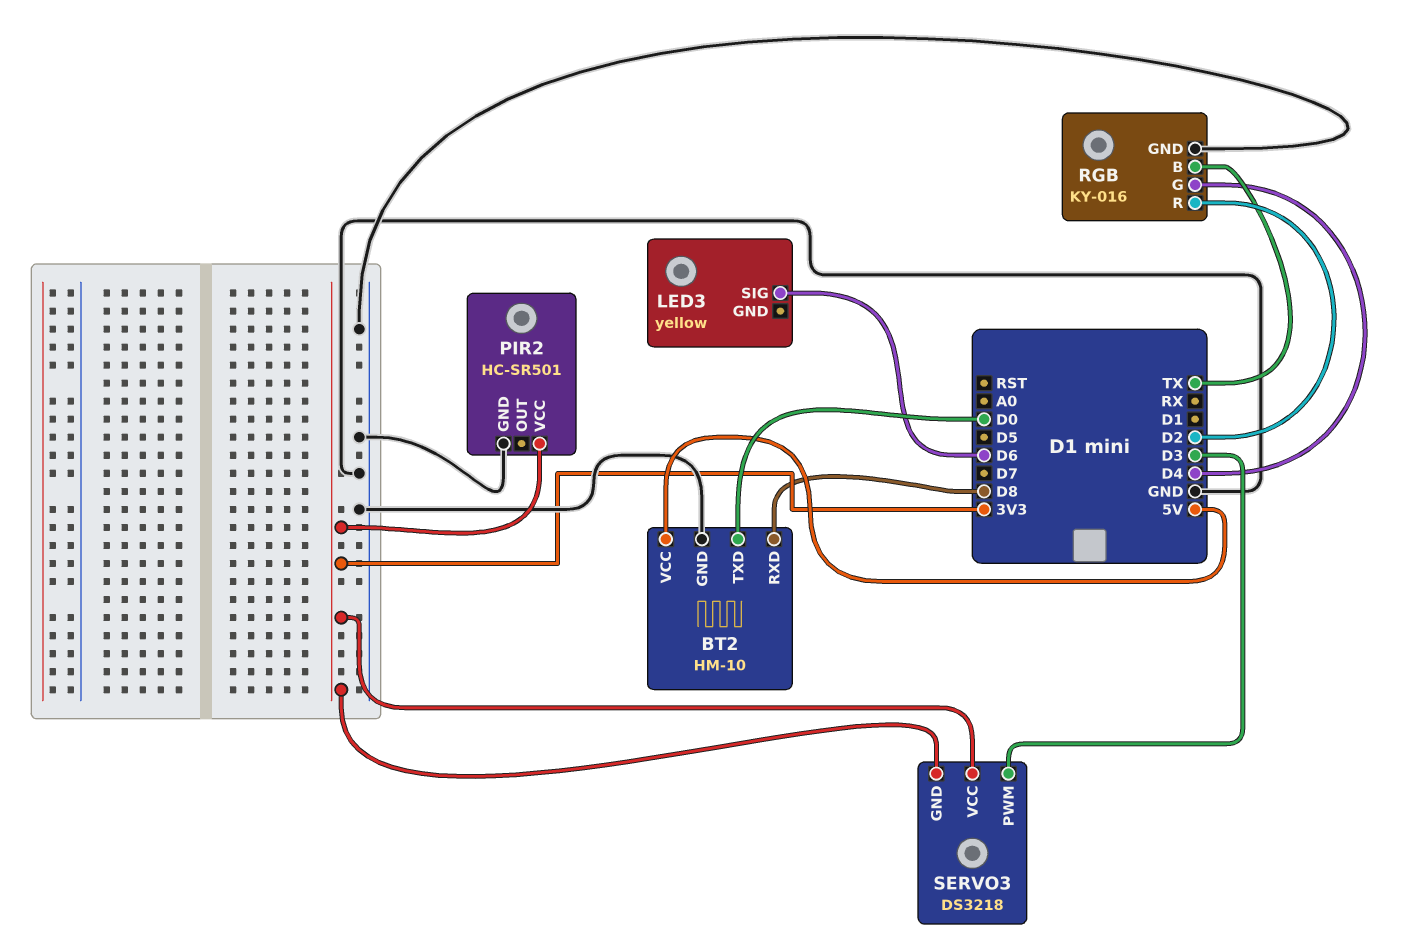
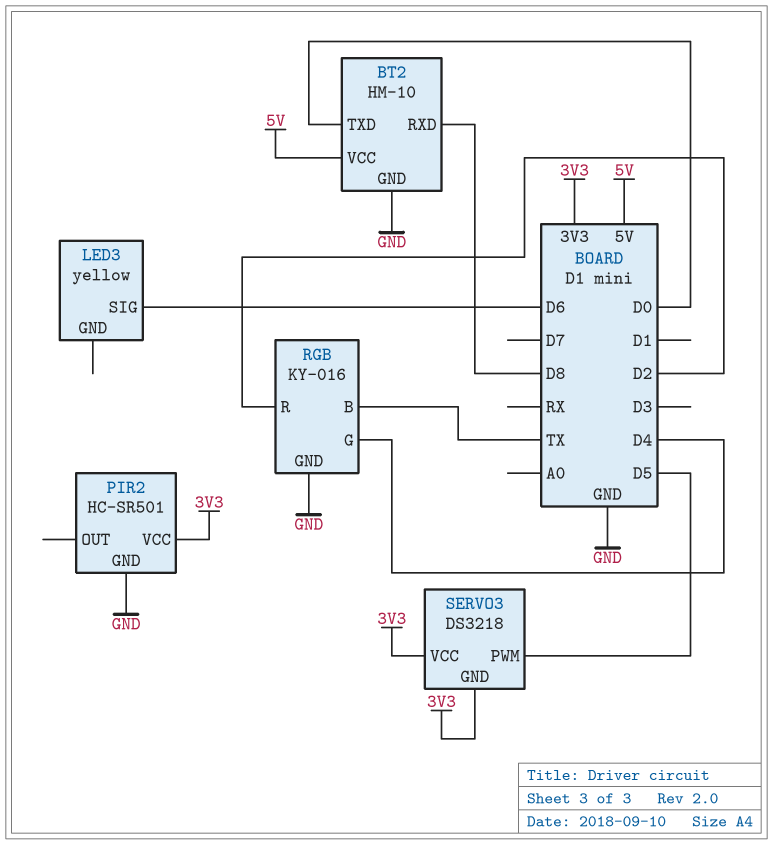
SERVO3 pin PWM: D3 -> D5

